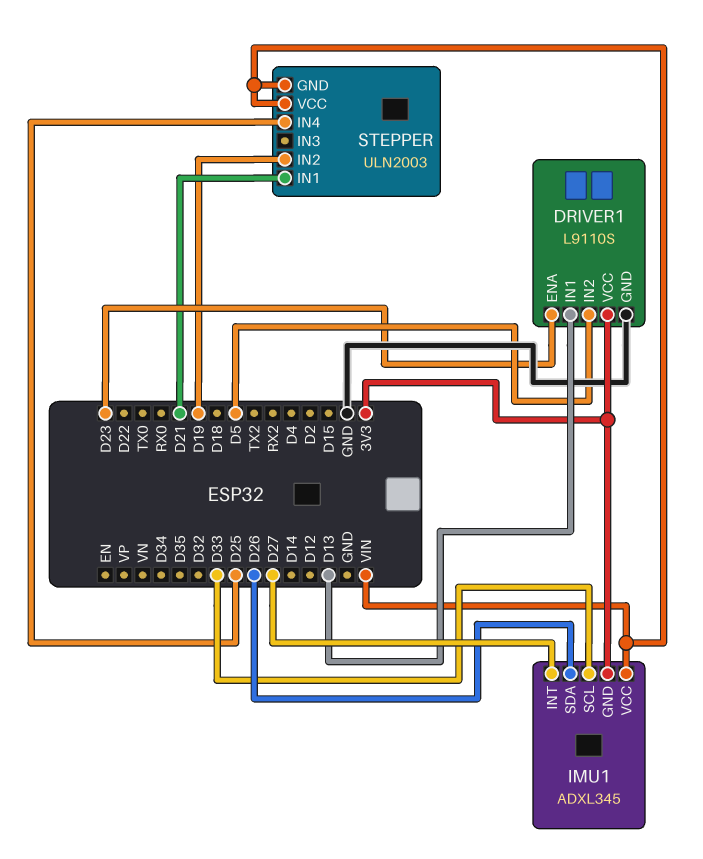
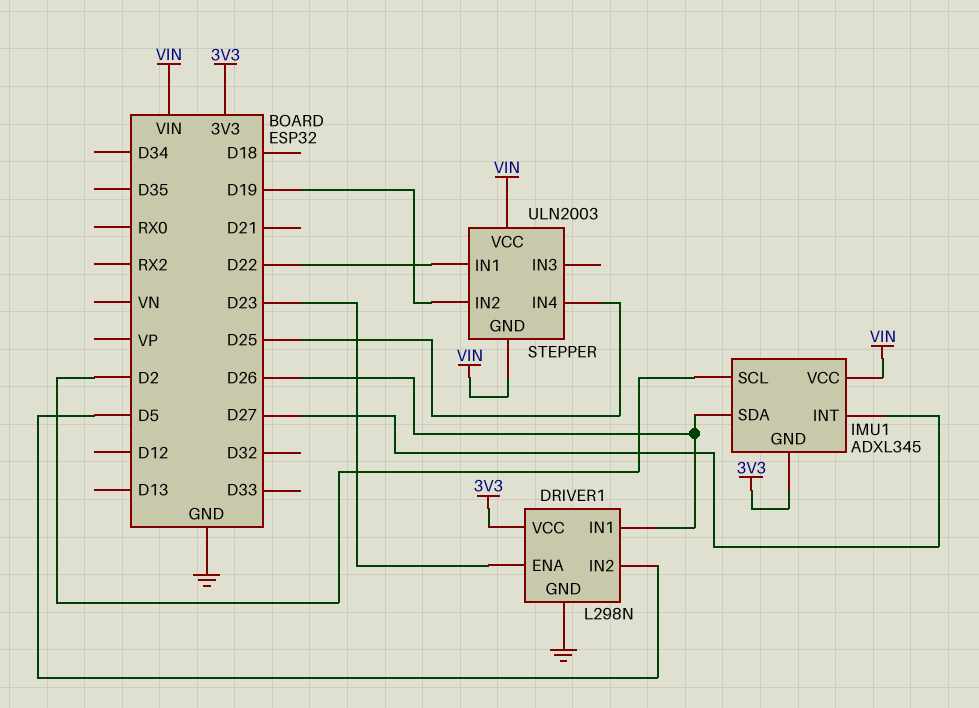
DRIVER1: L9110S -> L298N
DRIVER1 pin IN1: D13 -> D26
IMU1 pin SCL: D33 -> D2
STEPPER pin IN1: D21 -> D22

